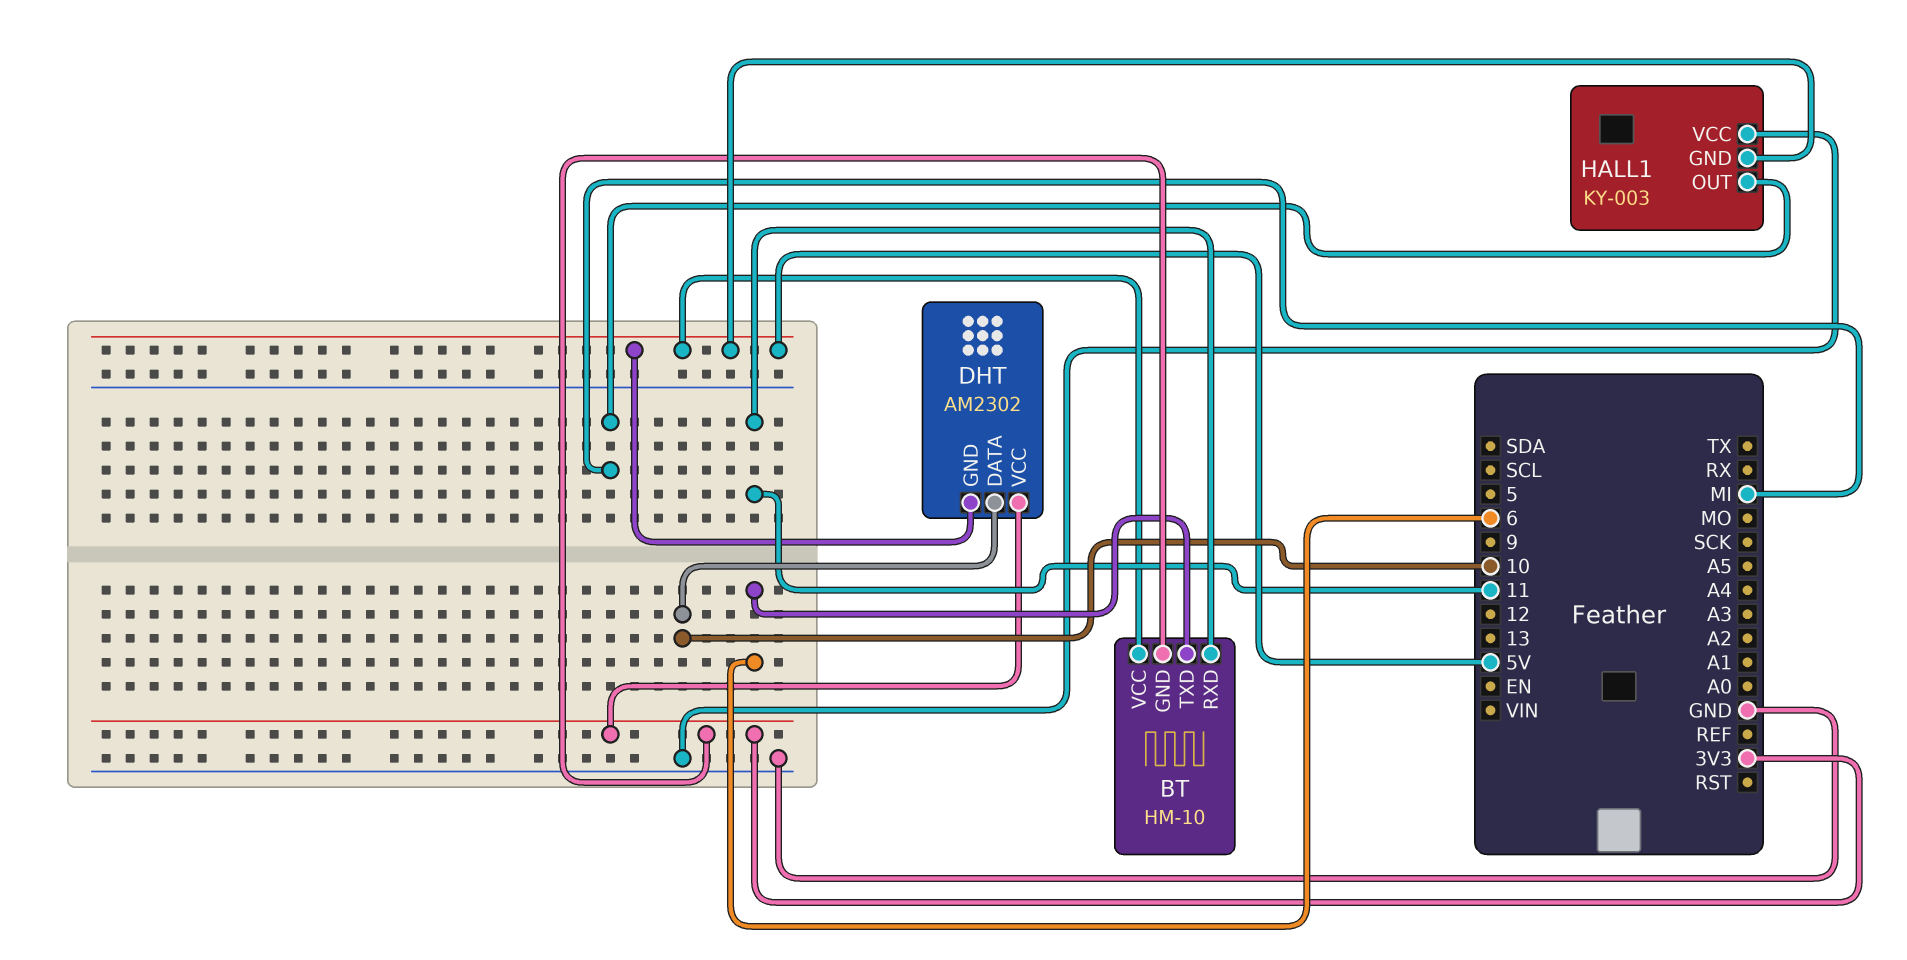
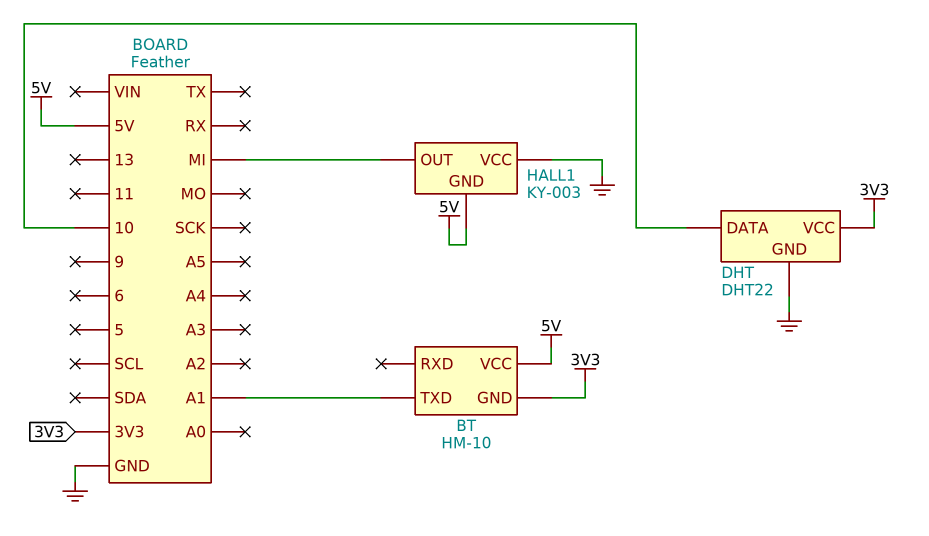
BT pin RXD: 11 -> none
BT pin TXD: 6 -> A1
DHT: AM2302 -> DHT22
DHT pin GND: 5V -> GND

